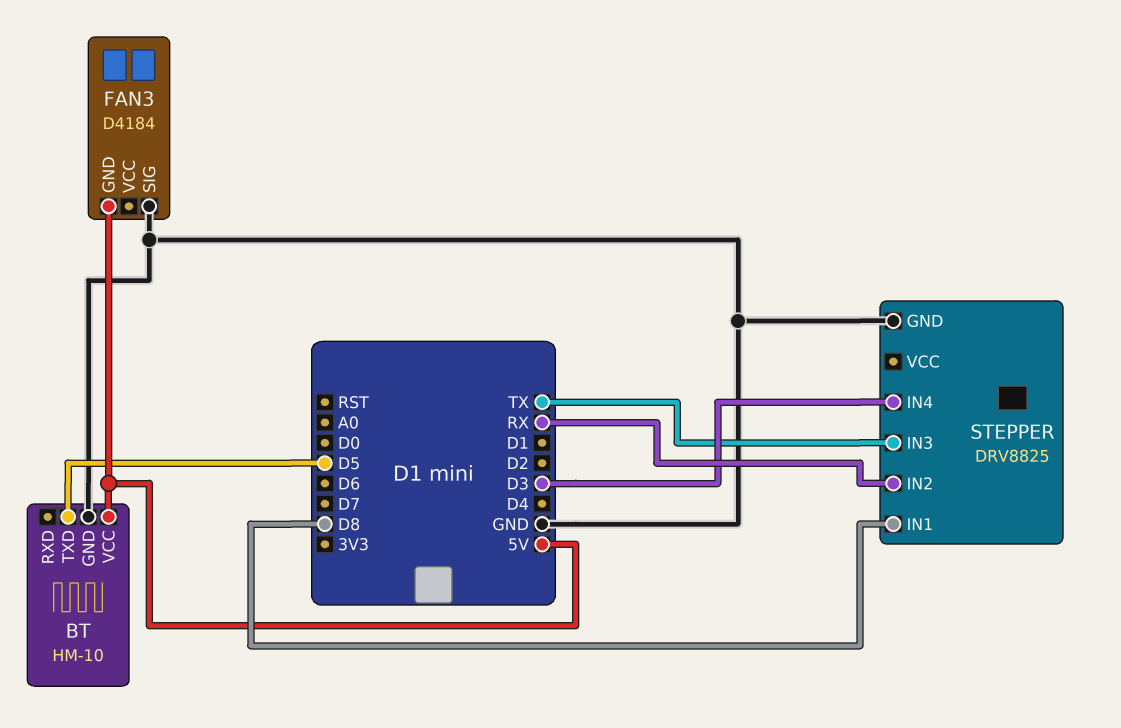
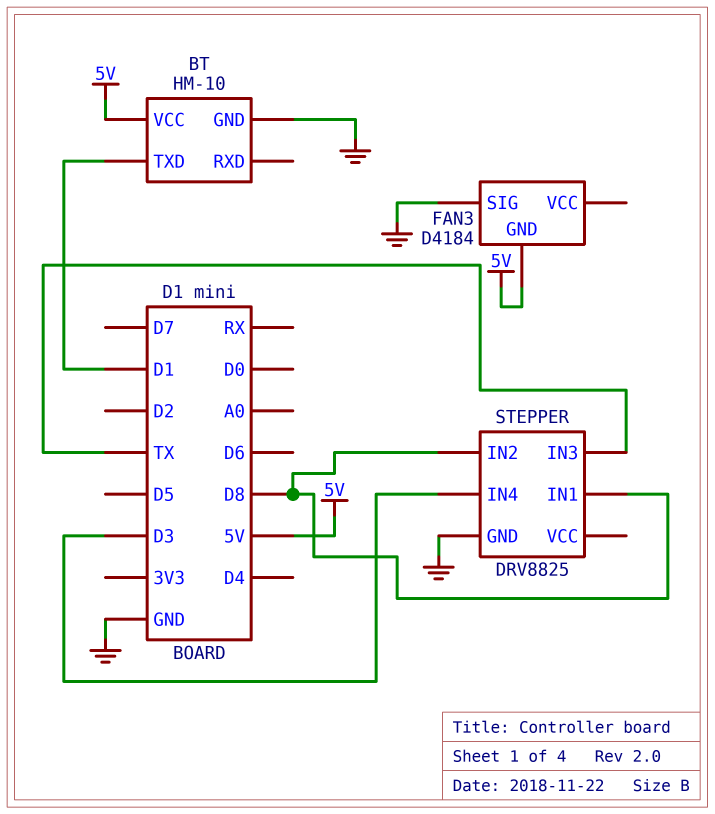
BT pin TXD: D5 -> D1
STEPPER pin IN2: RX -> D8

